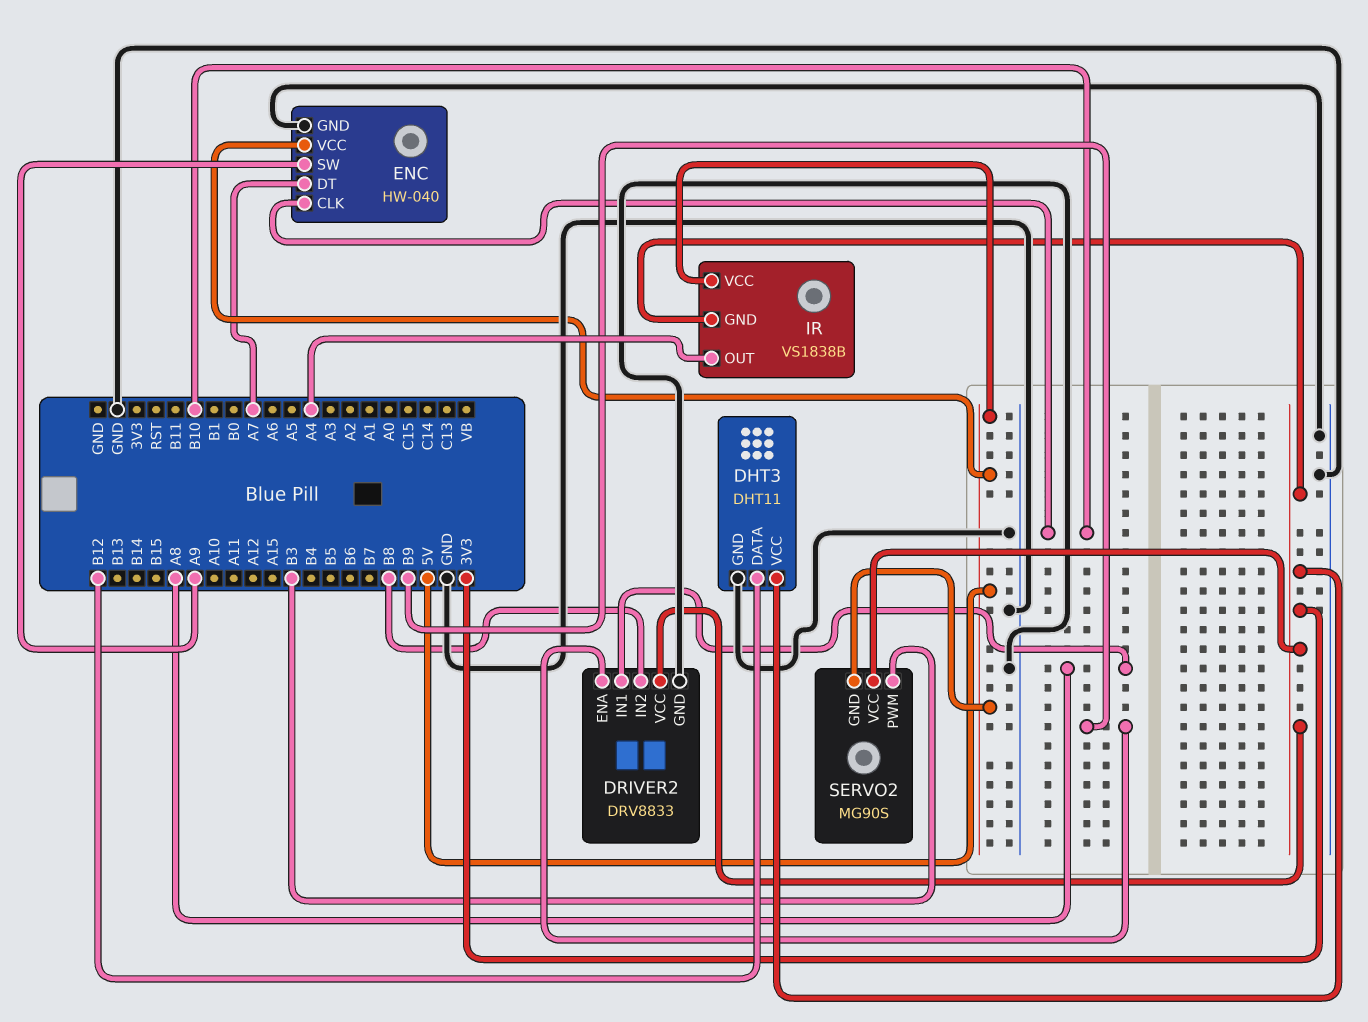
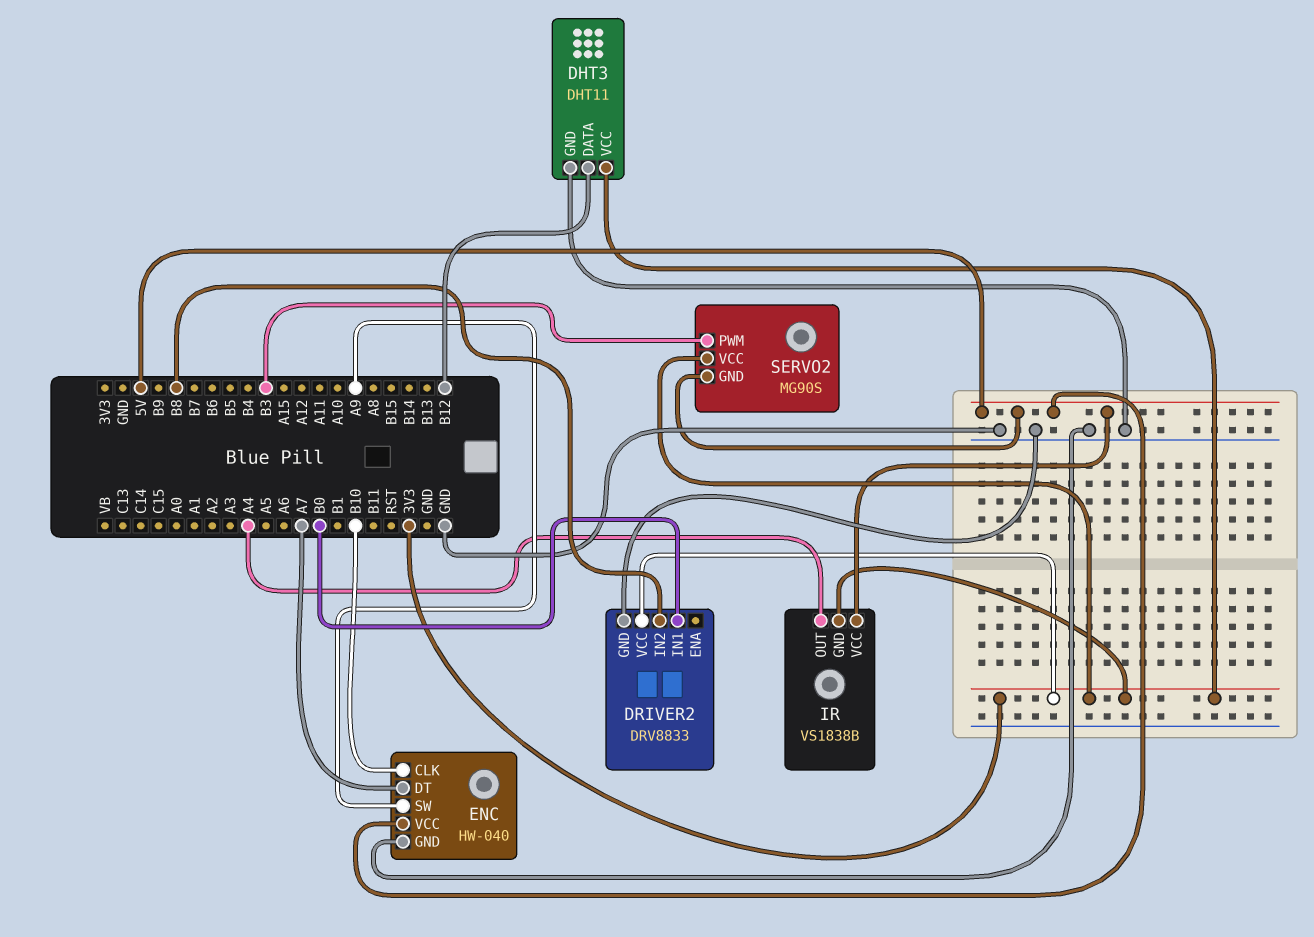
DRIVER2 pin ENA: B9 -> none
DRIVER2 pin IN1: A8 -> B0

